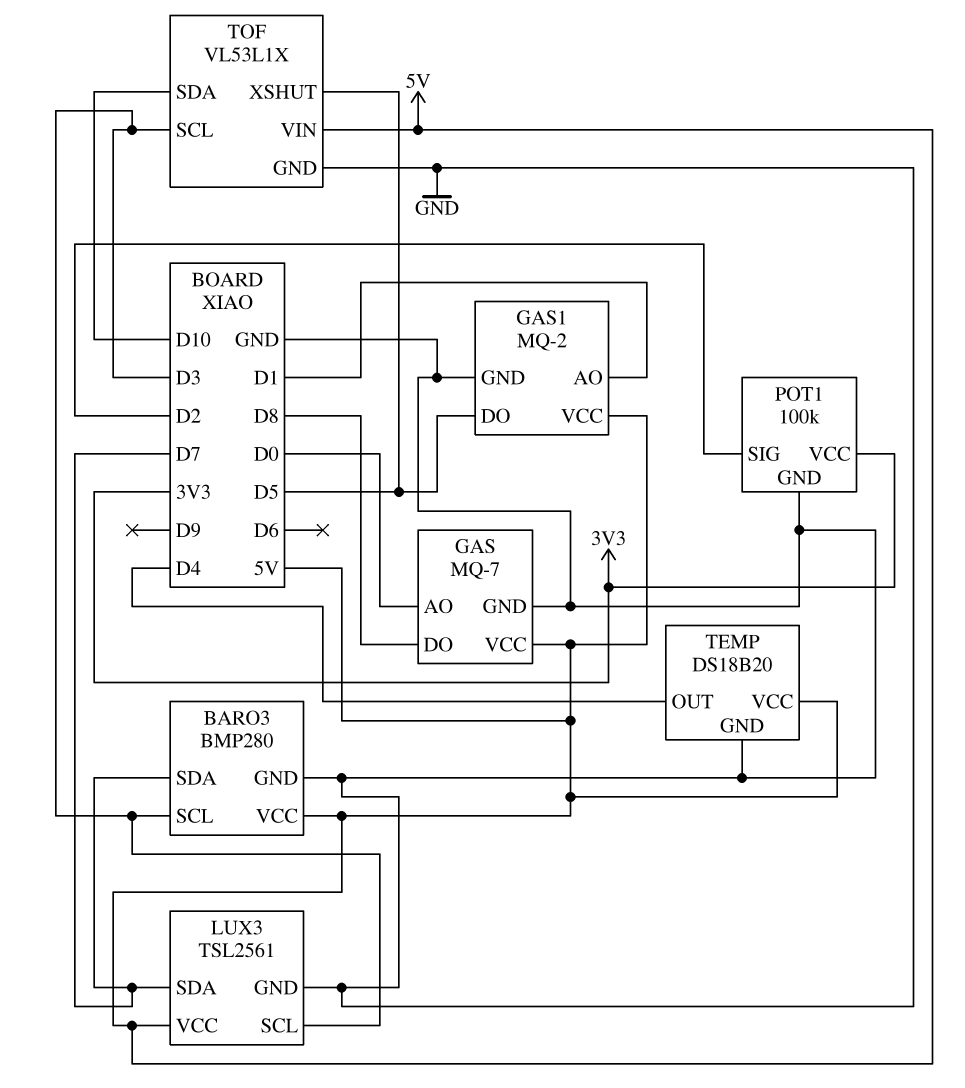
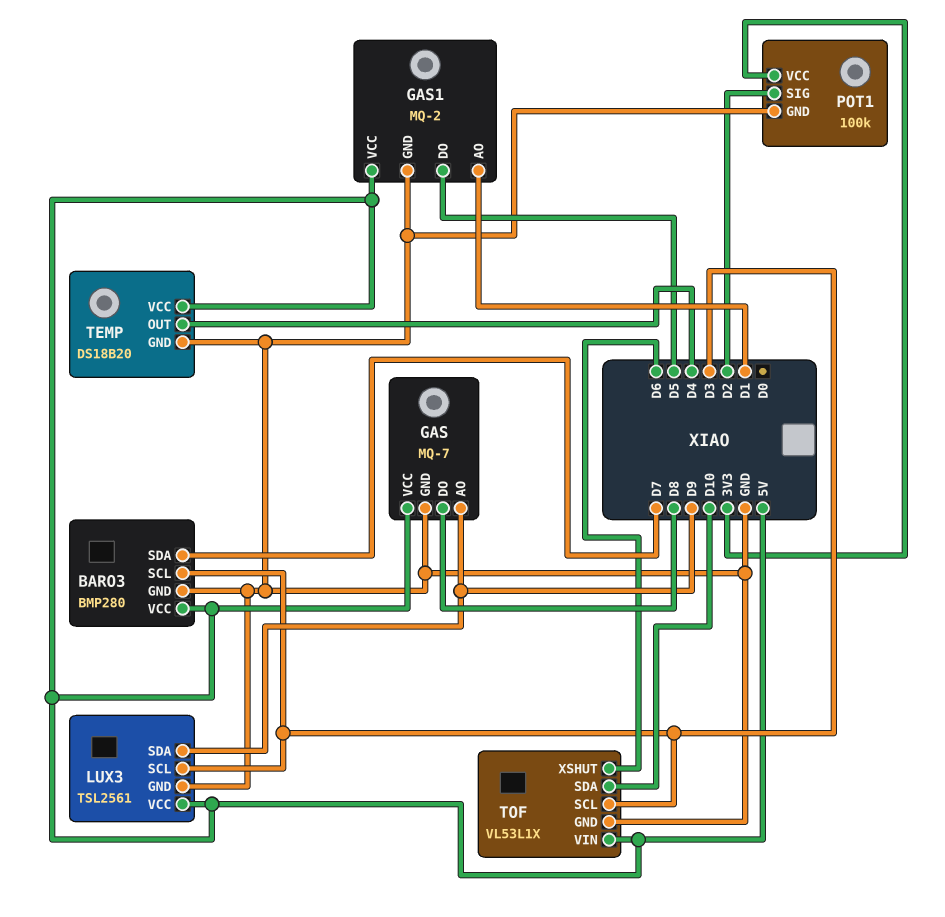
GAS pin AO: D0 -> D9
LUX3 pin SDA: D7 -> D9
TOF pin XSHUT: D5 -> D6

